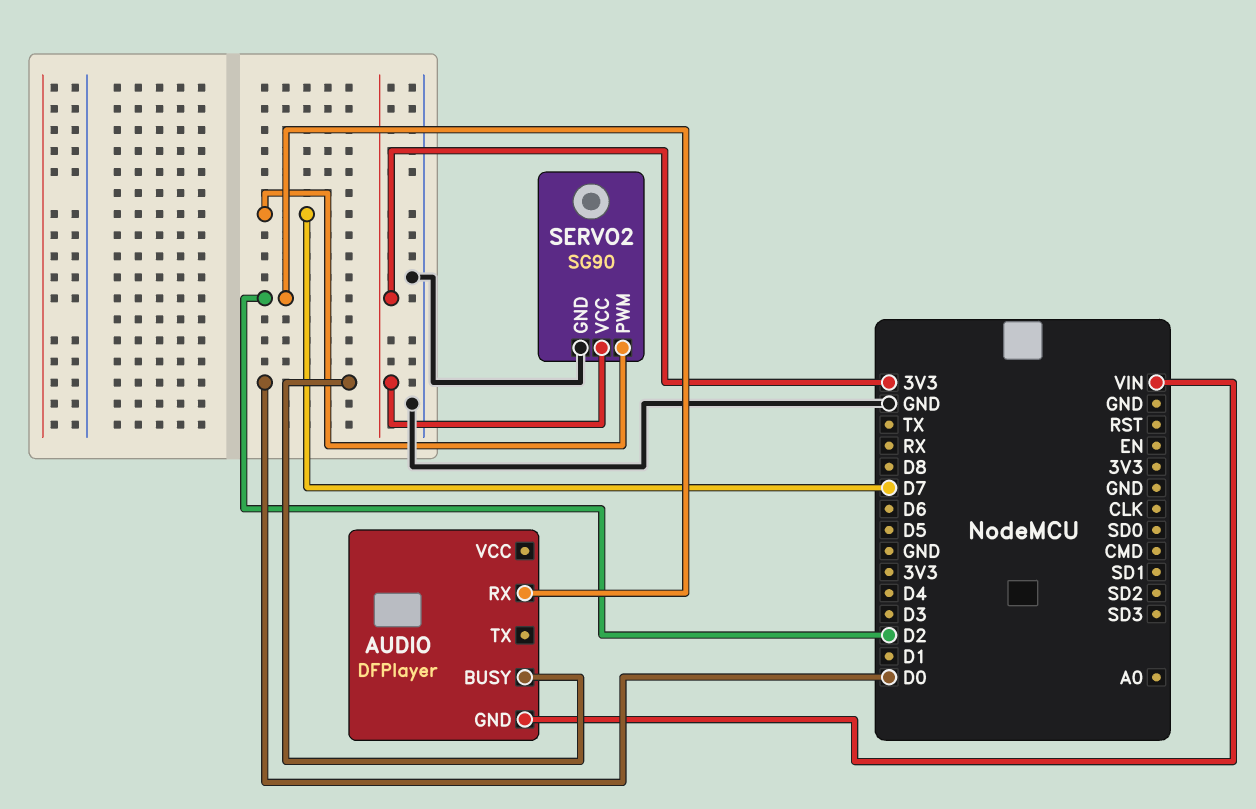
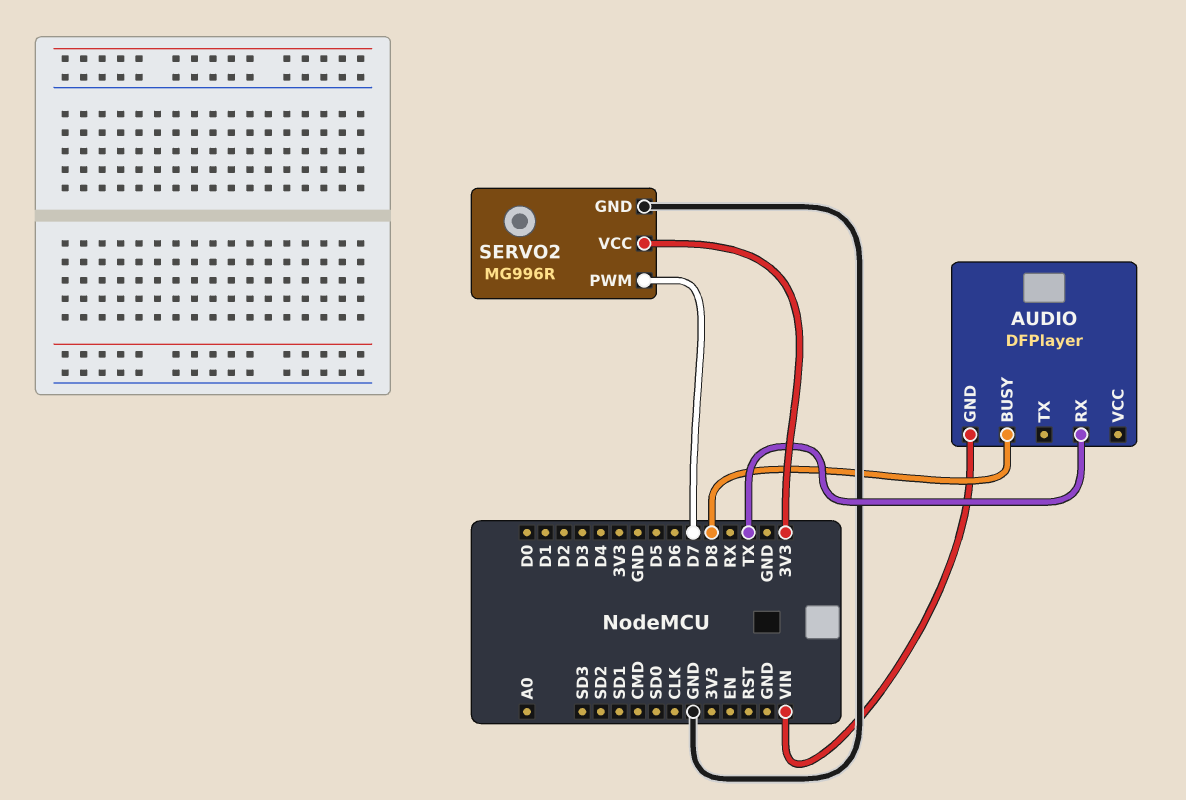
AUDIO pin BUSY: D0 -> D8
AUDIO pin RX: D2 -> TX
SERVO2: SG90 -> MG996R

